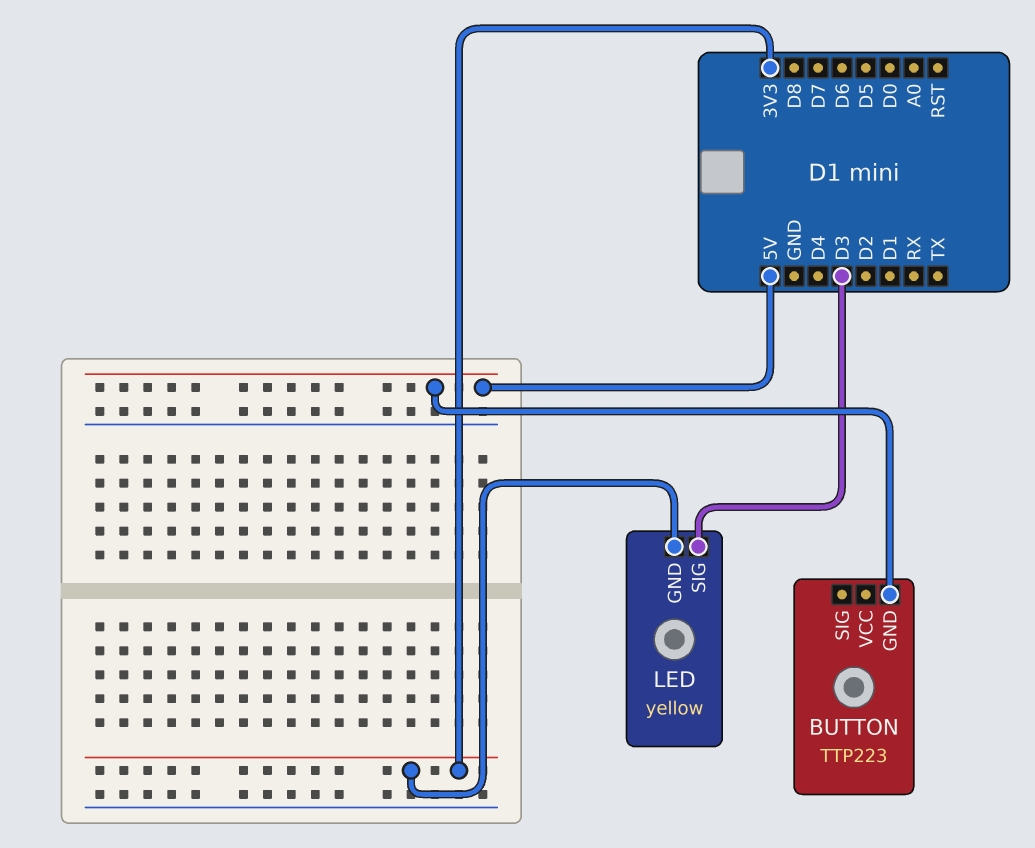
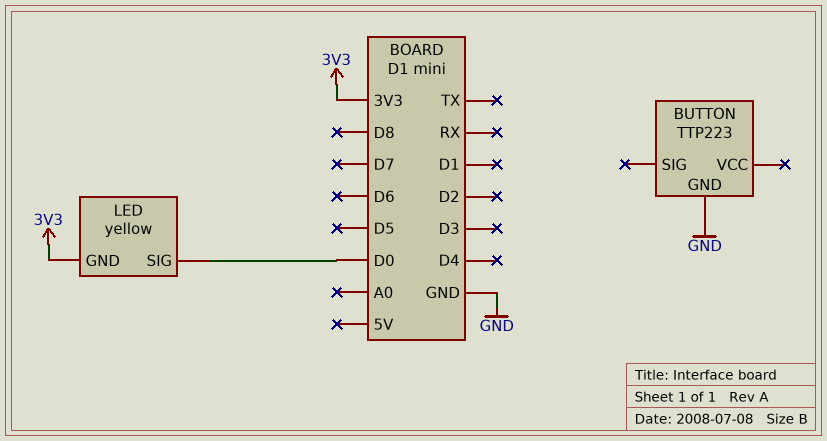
BUTTON pin GND: 5V -> GND
LED pin SIG: D3 -> D0

